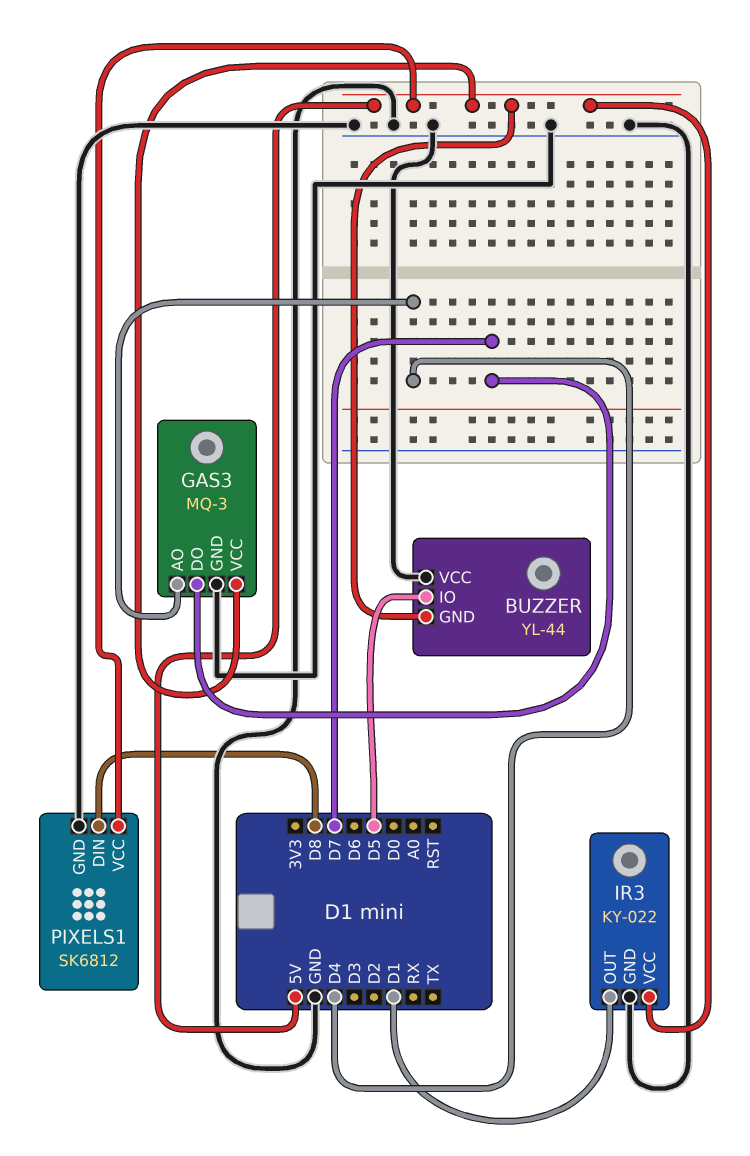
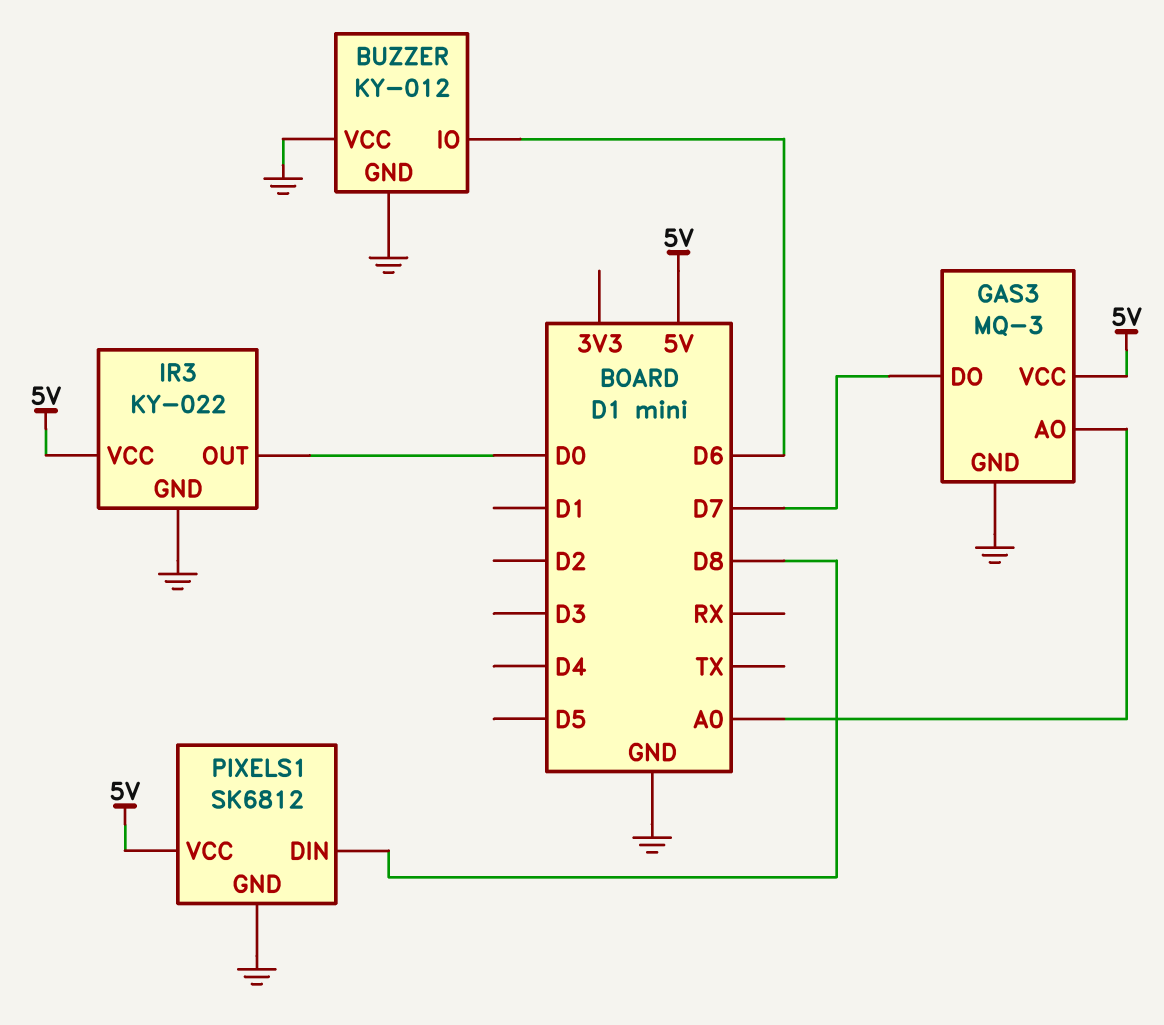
BUZZER: YL-44 -> KY-012
BUZZER pin GND: 5V -> GND
BUZZER pin IO: D5 -> D6
GAS3 pin AO: D4 -> A0
IR3 pin OUT: D1 -> D0

